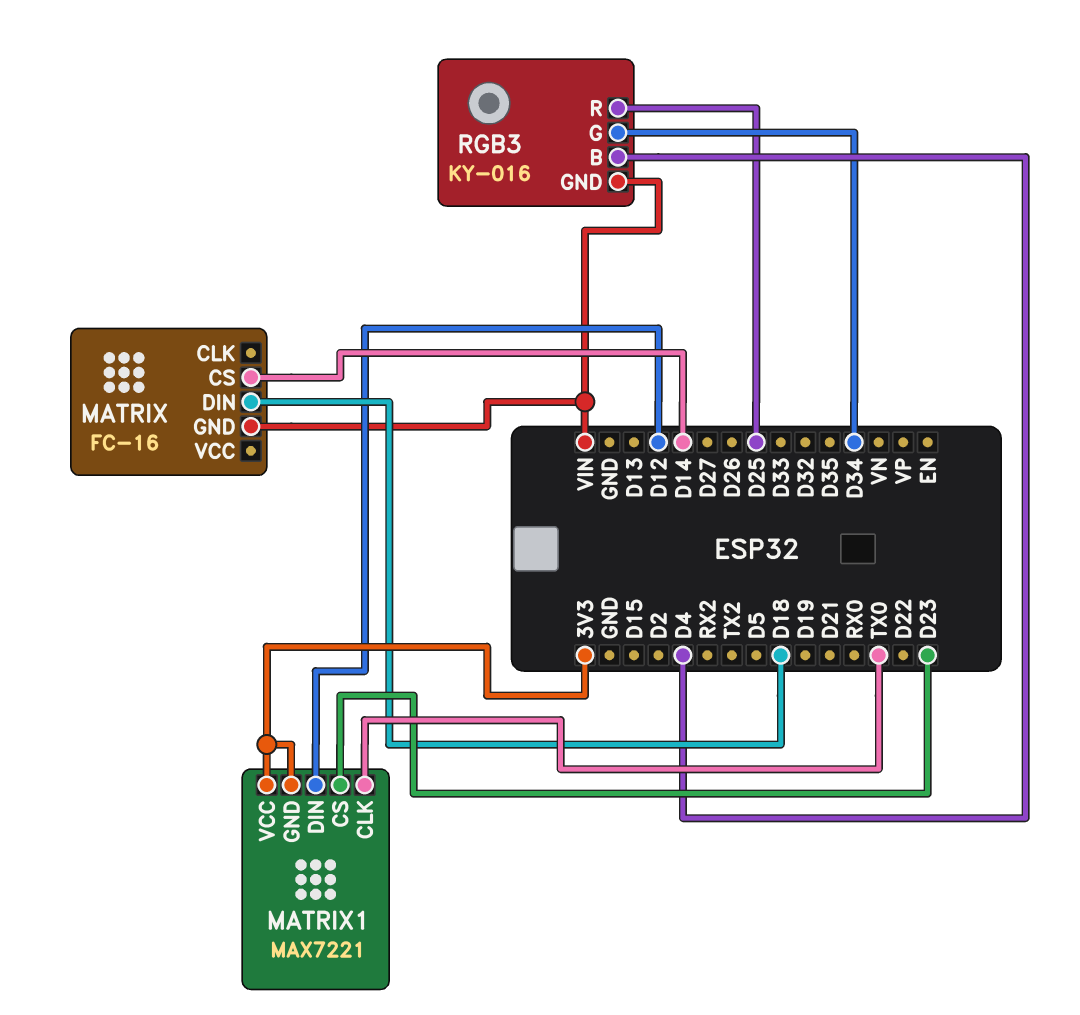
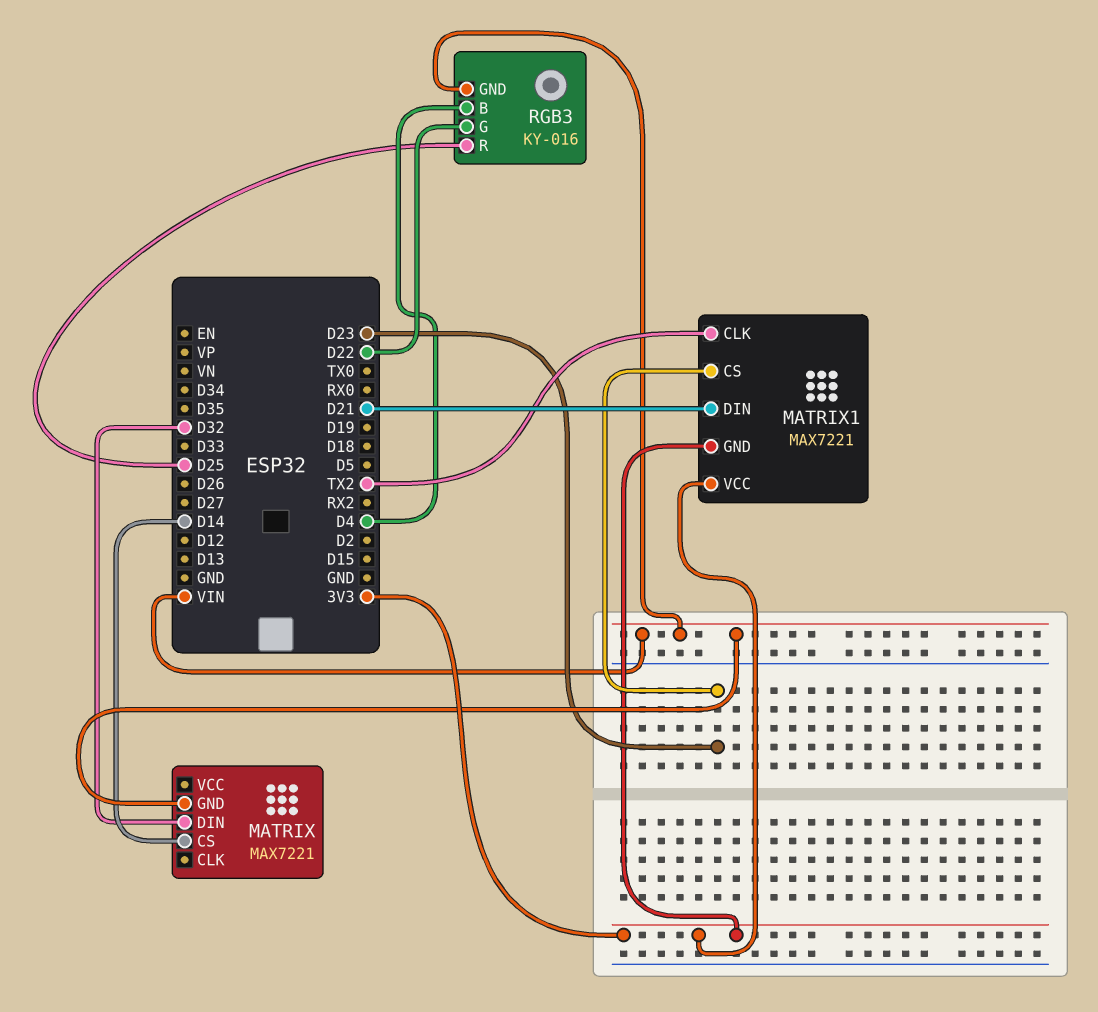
MATRIX: FC-16 -> MAX7221
MATRIX pin DIN: D18 -> D32
MATRIX1 pin CLK: TX0 -> TX2
MATRIX1 pin DIN: D12 -> D21
RGB3 pin G: D34 -> D22

